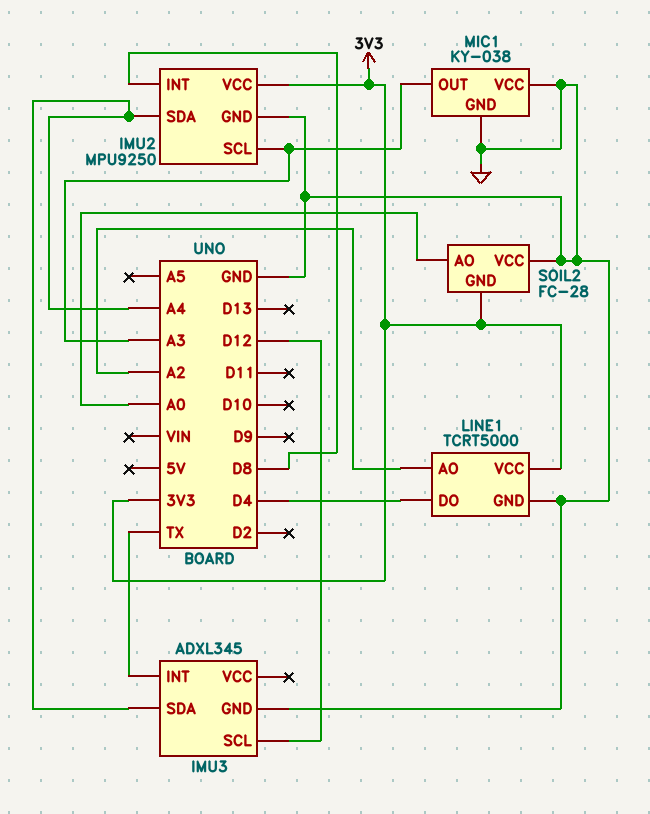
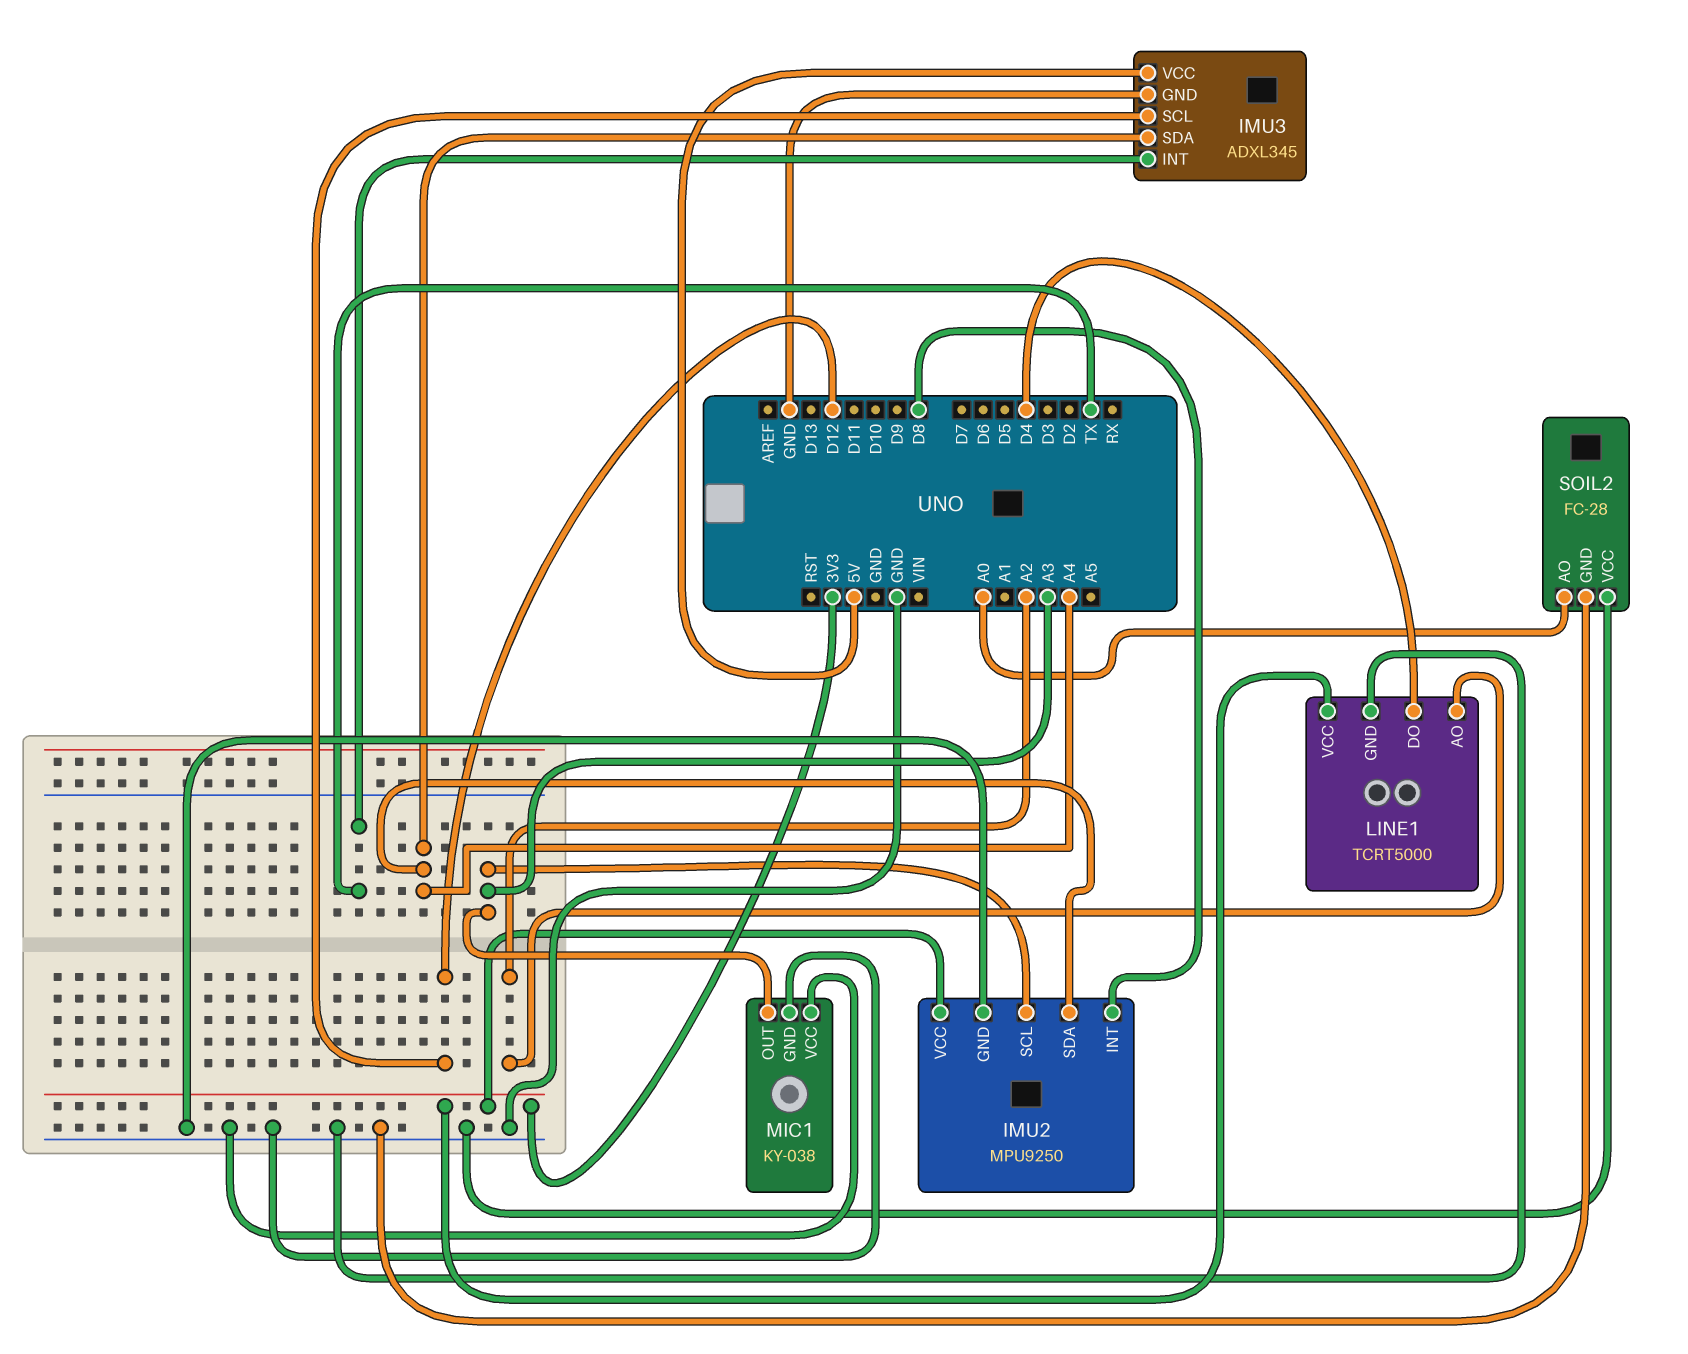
IMU3 pin VCC: none -> 5V
SOIL2 pin GND: 3V3 -> GND

